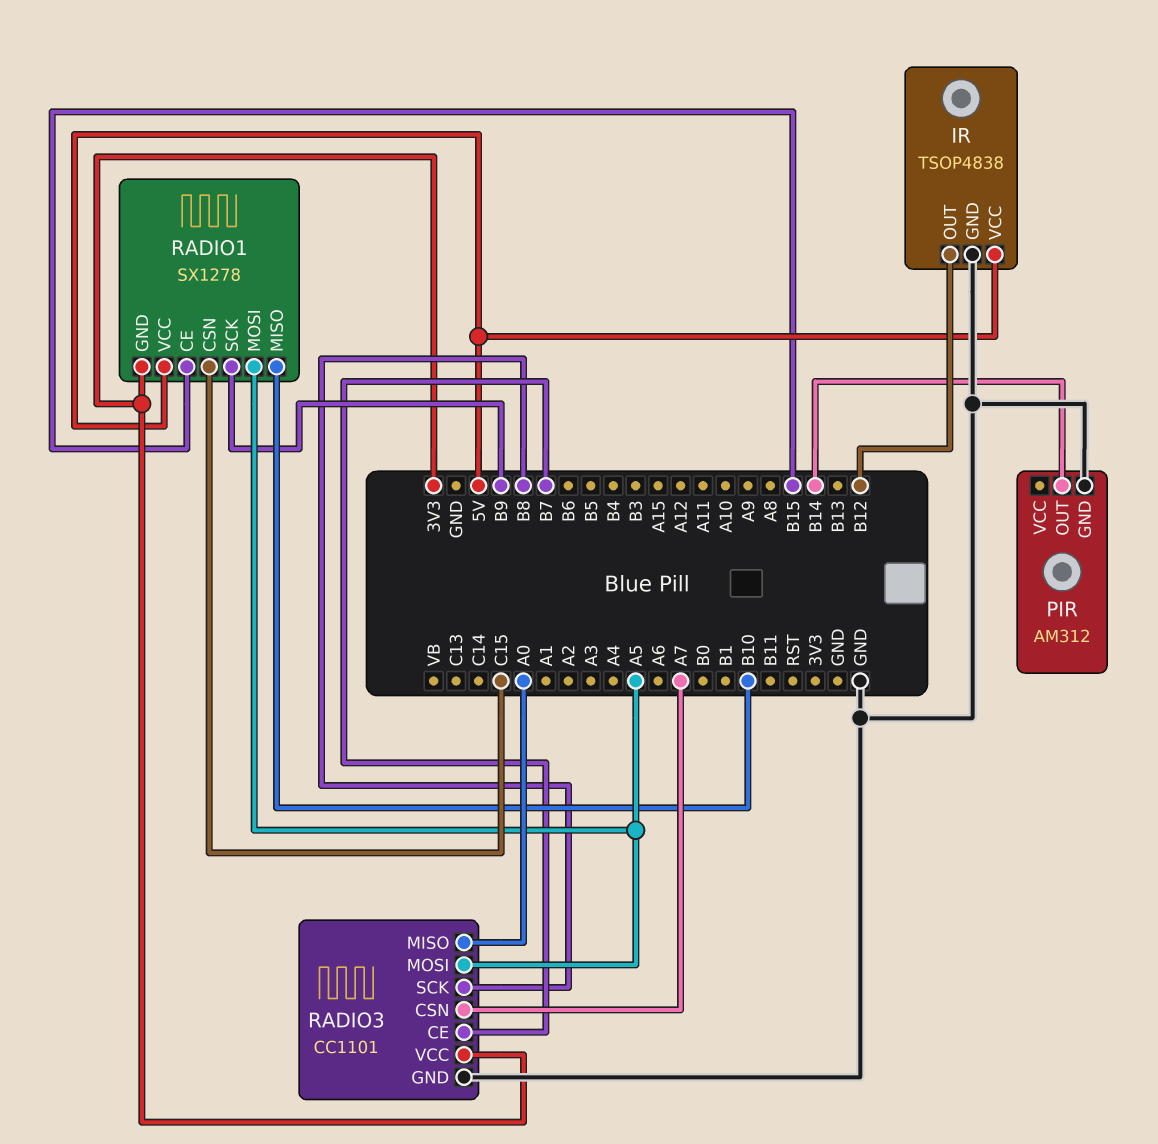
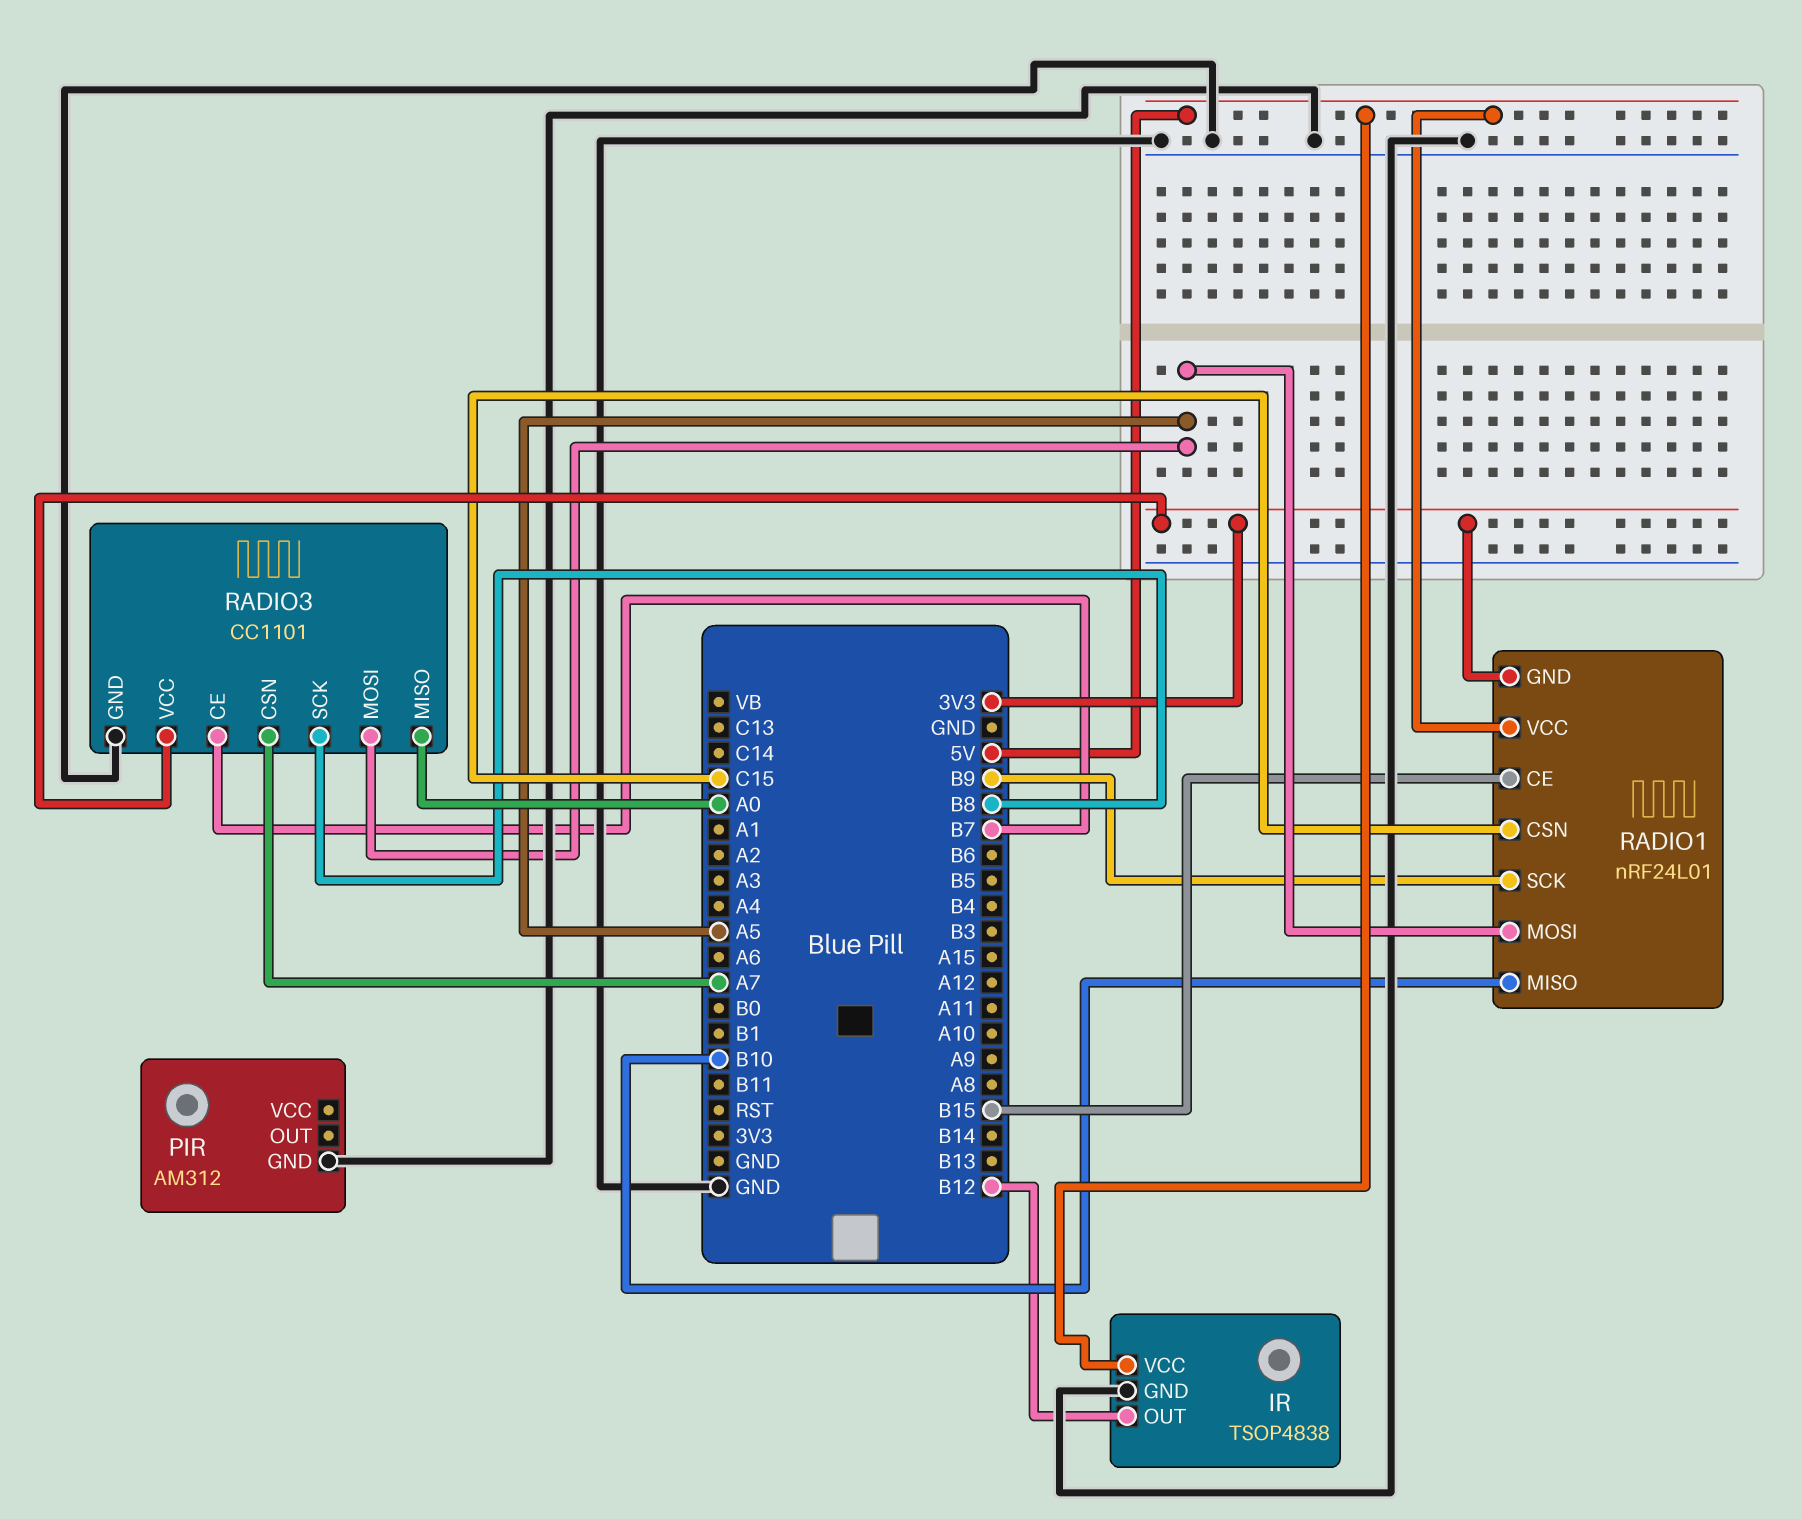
PIR pin OUT: B14 -> none
RADIO1: SX1278 -> nRF24L01

